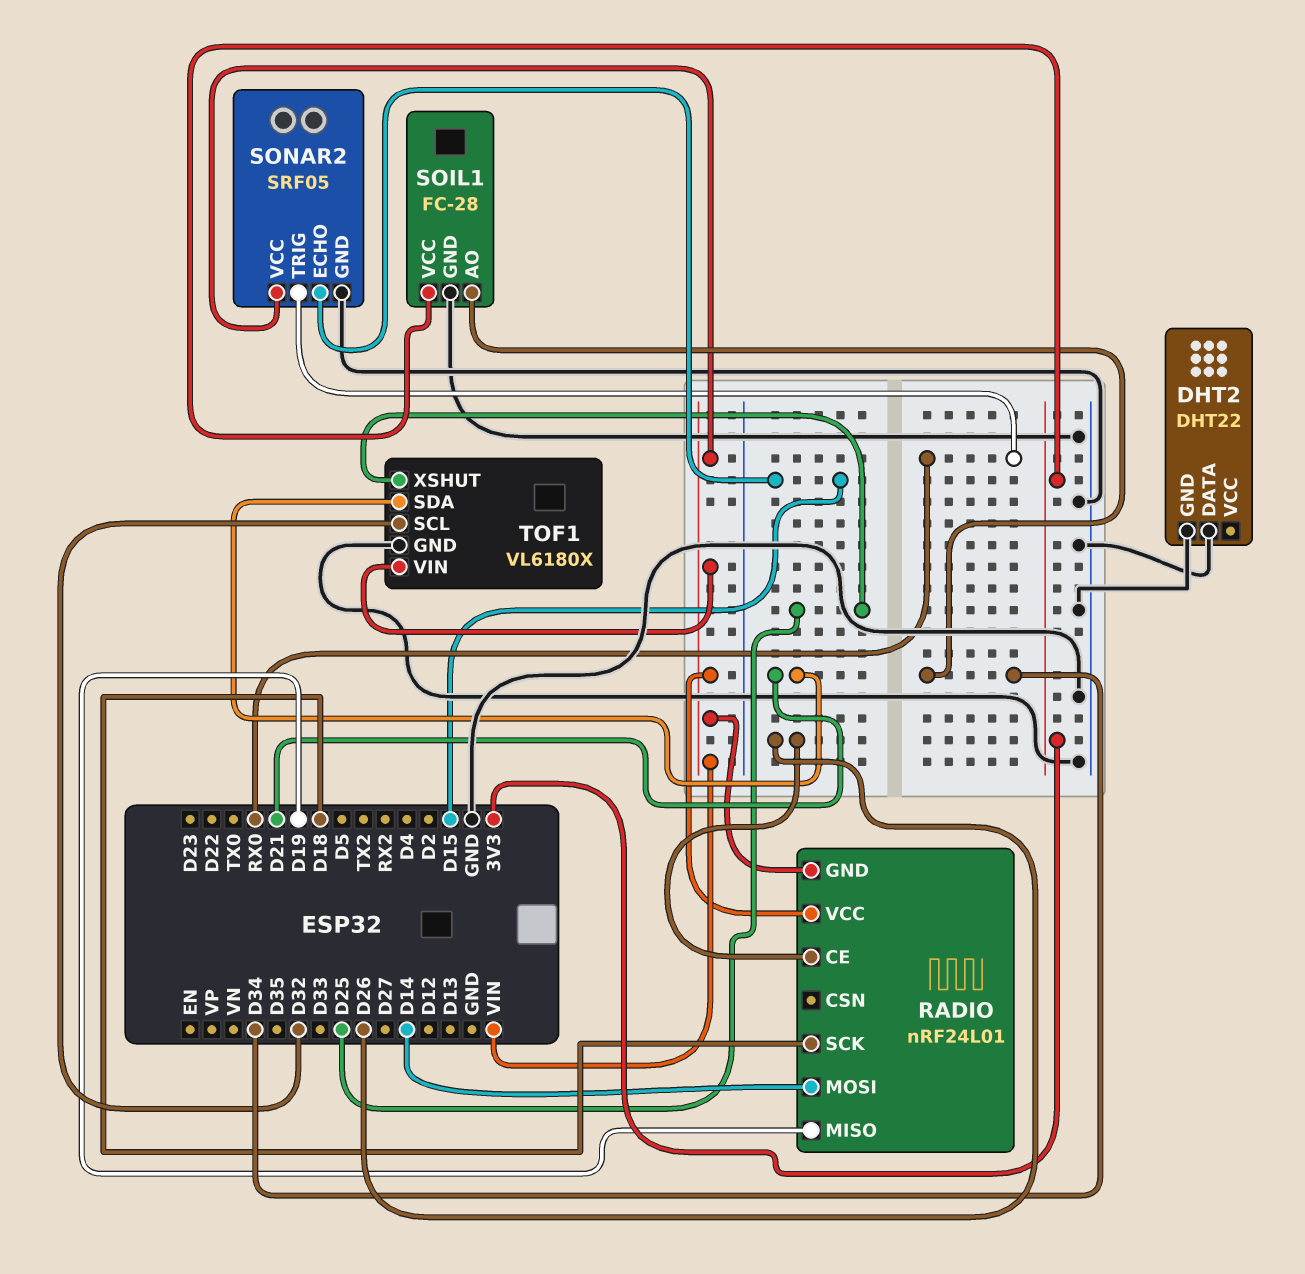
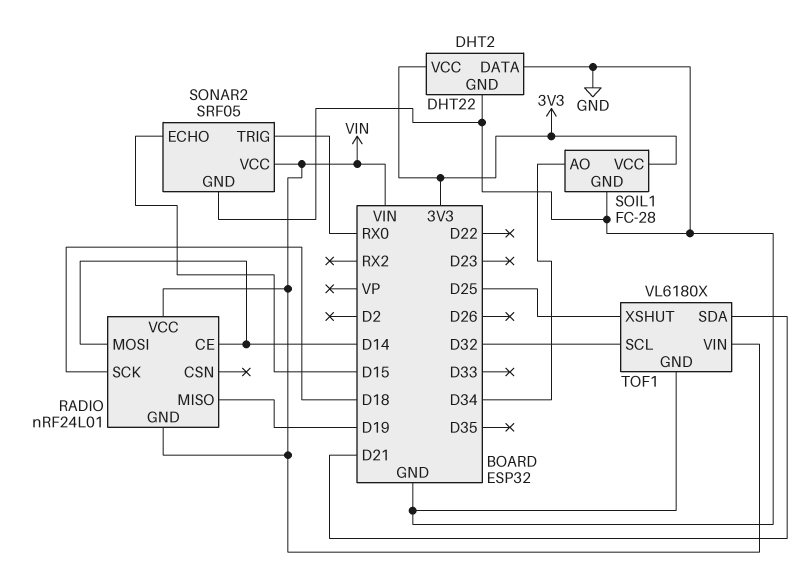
DHT2 pin VCC: none -> 3V3
RADIO pin CE: D26 -> D14

